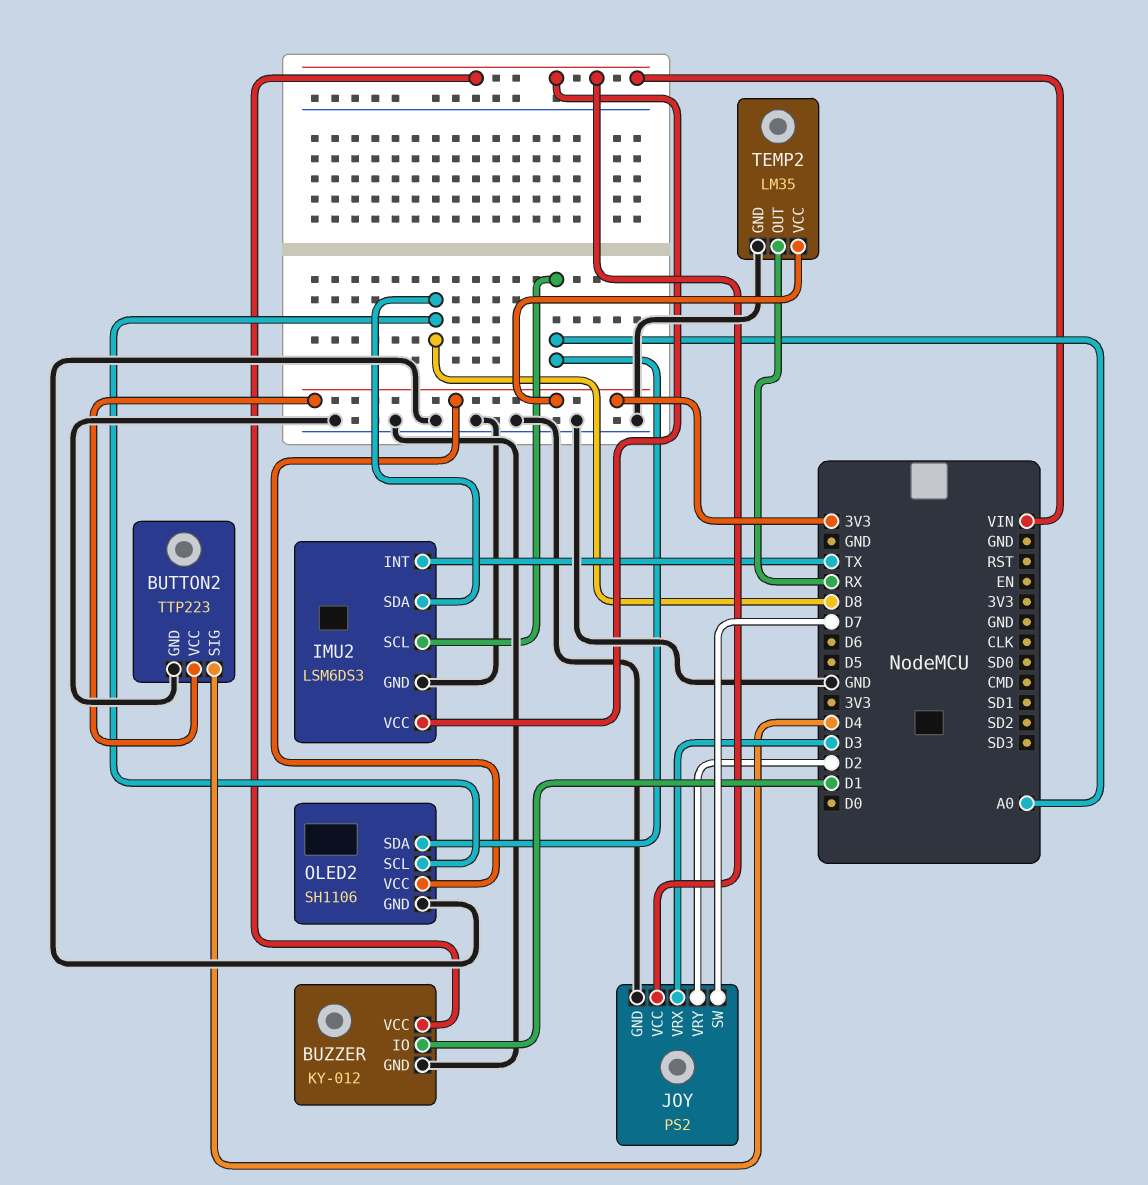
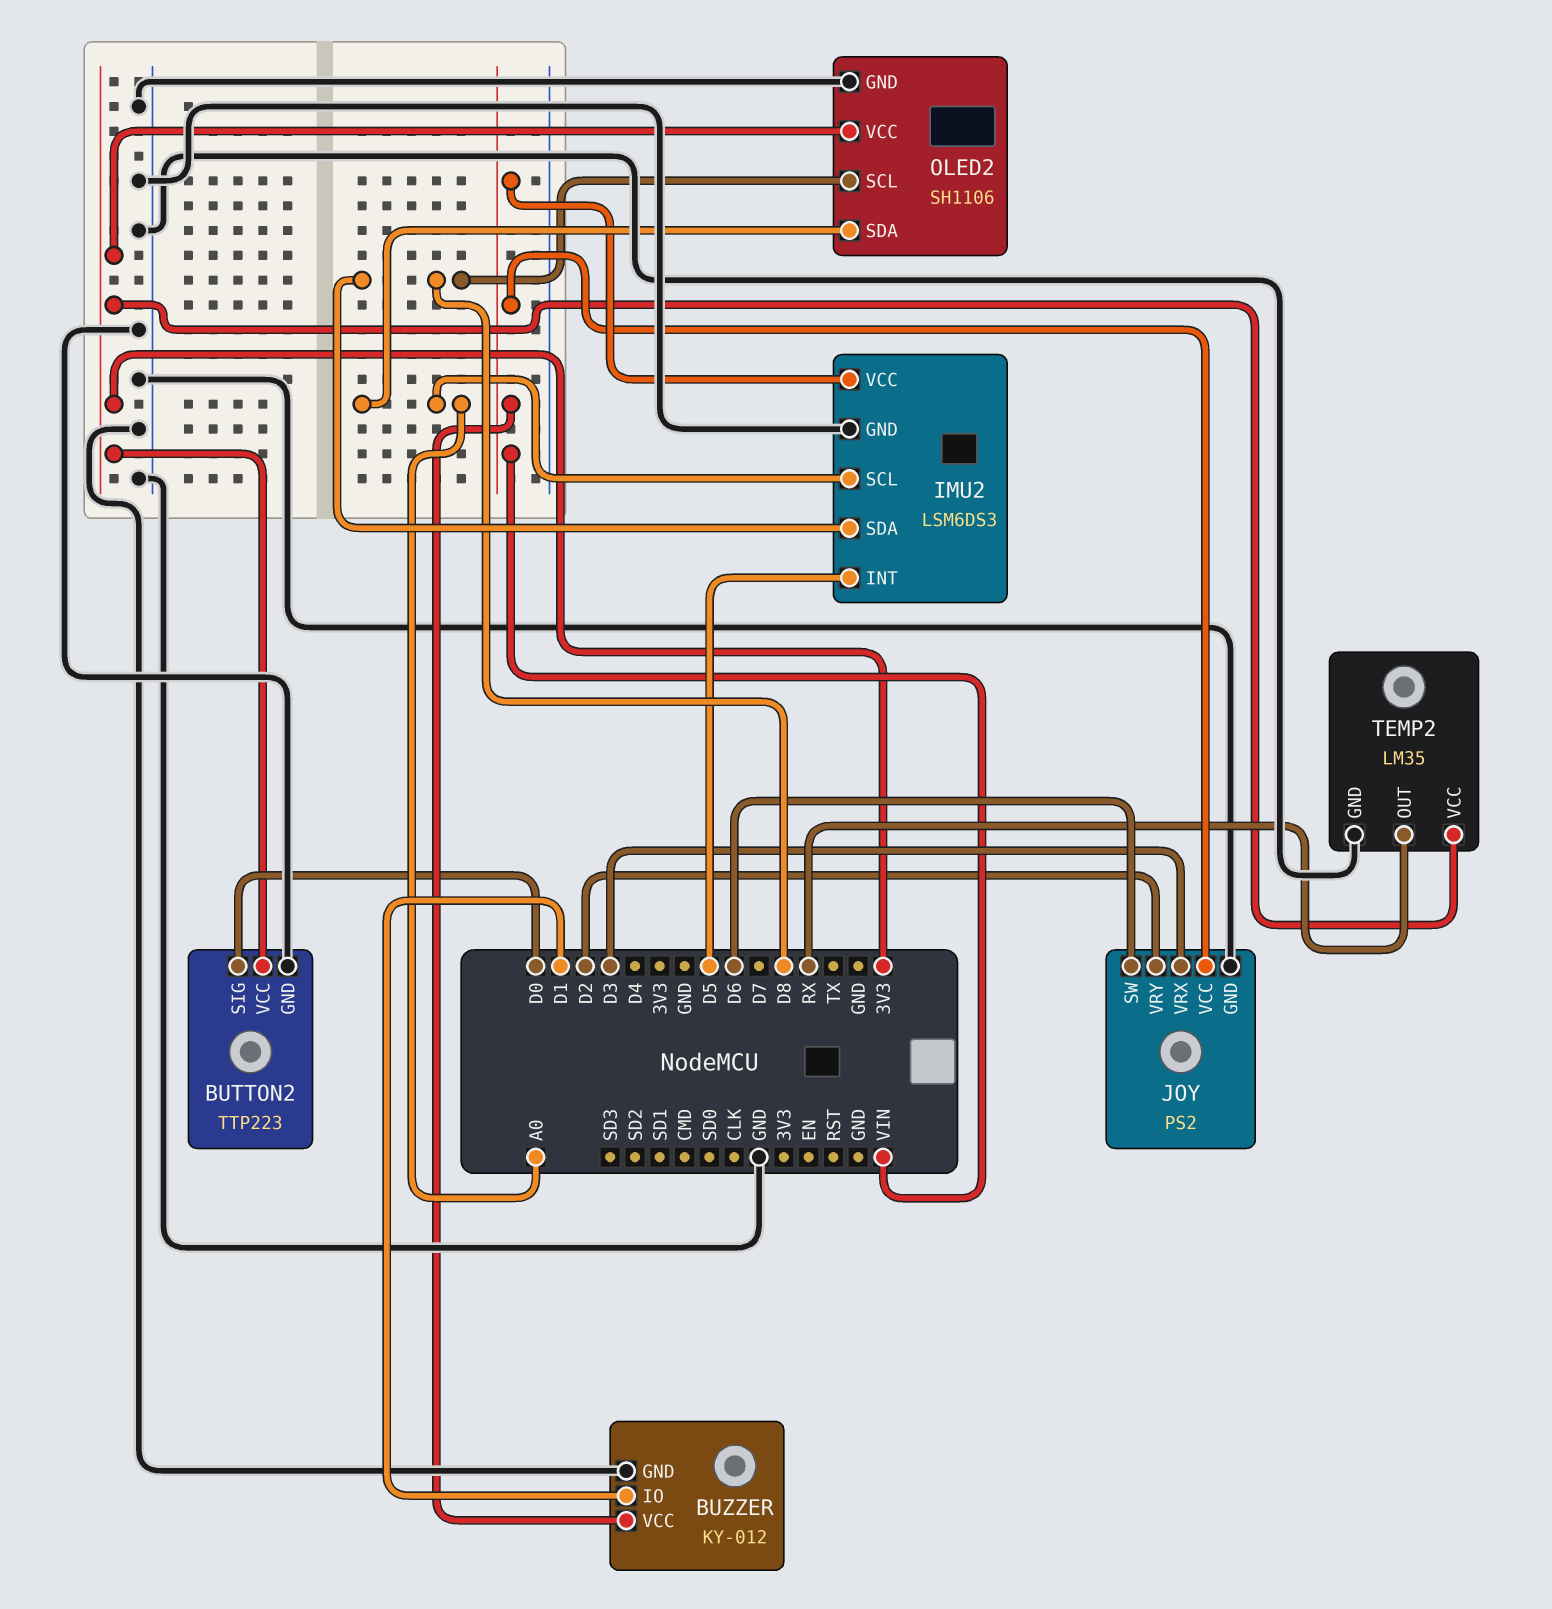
BUTTON2 pin SIG: D4 -> D0
IMU2 pin INT: TX -> D5
JOY pin SW: D7 -> D6

